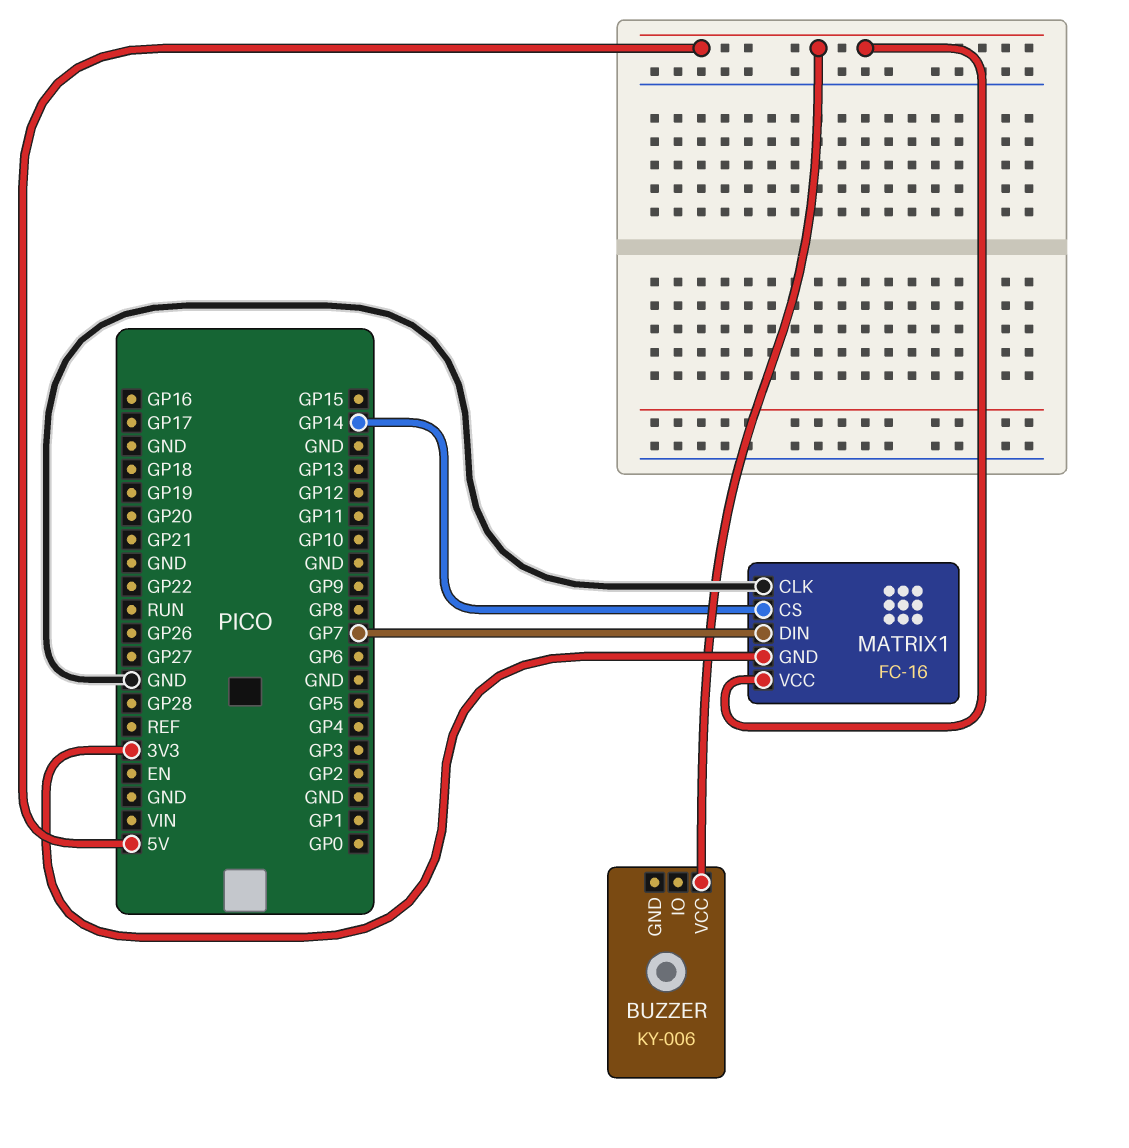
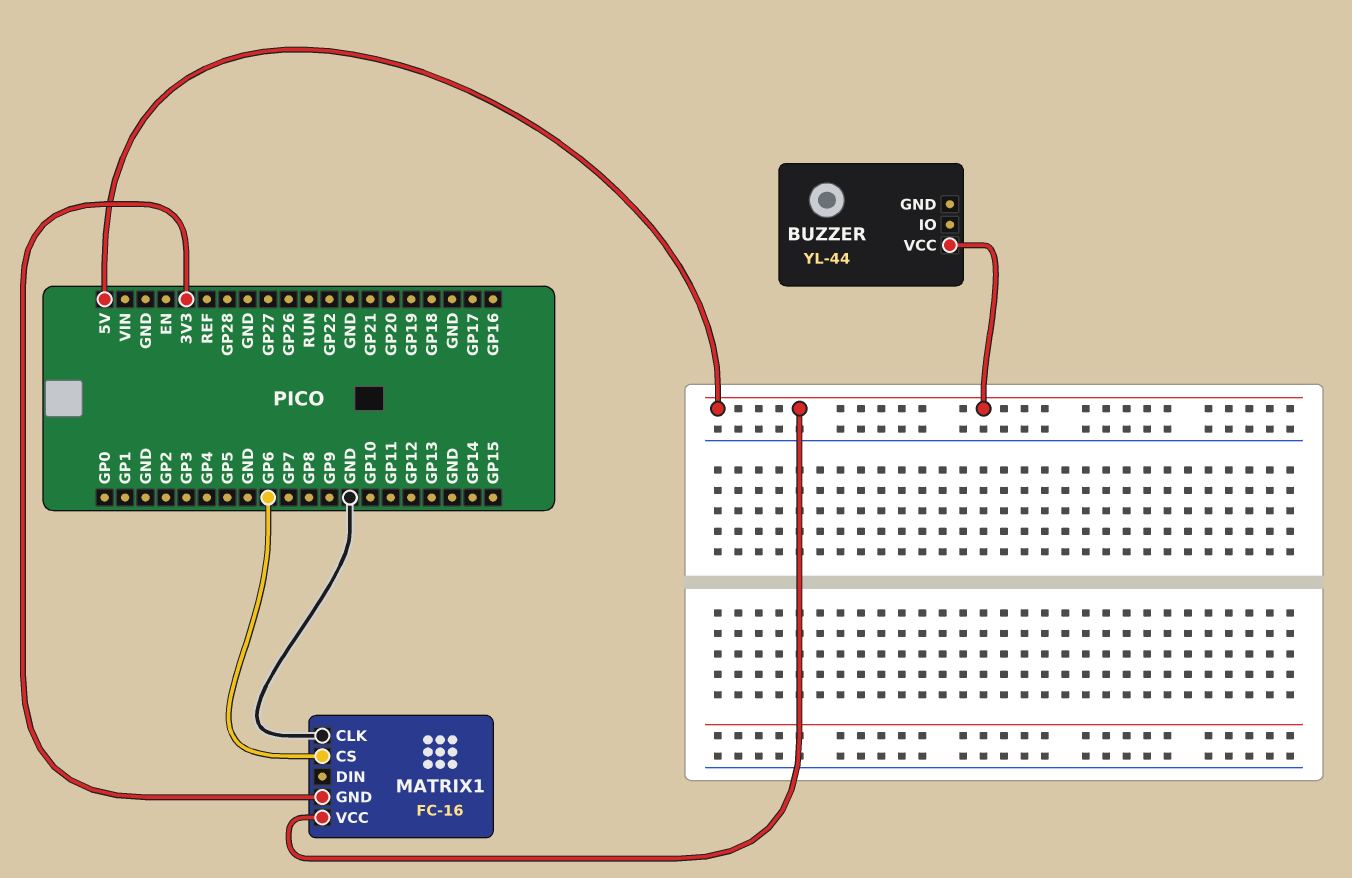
BUZZER: KY-006 -> YL-44
MATRIX1 pin CS: GP14 -> GP6
MATRIX1 pin DIN: GP7 -> none

